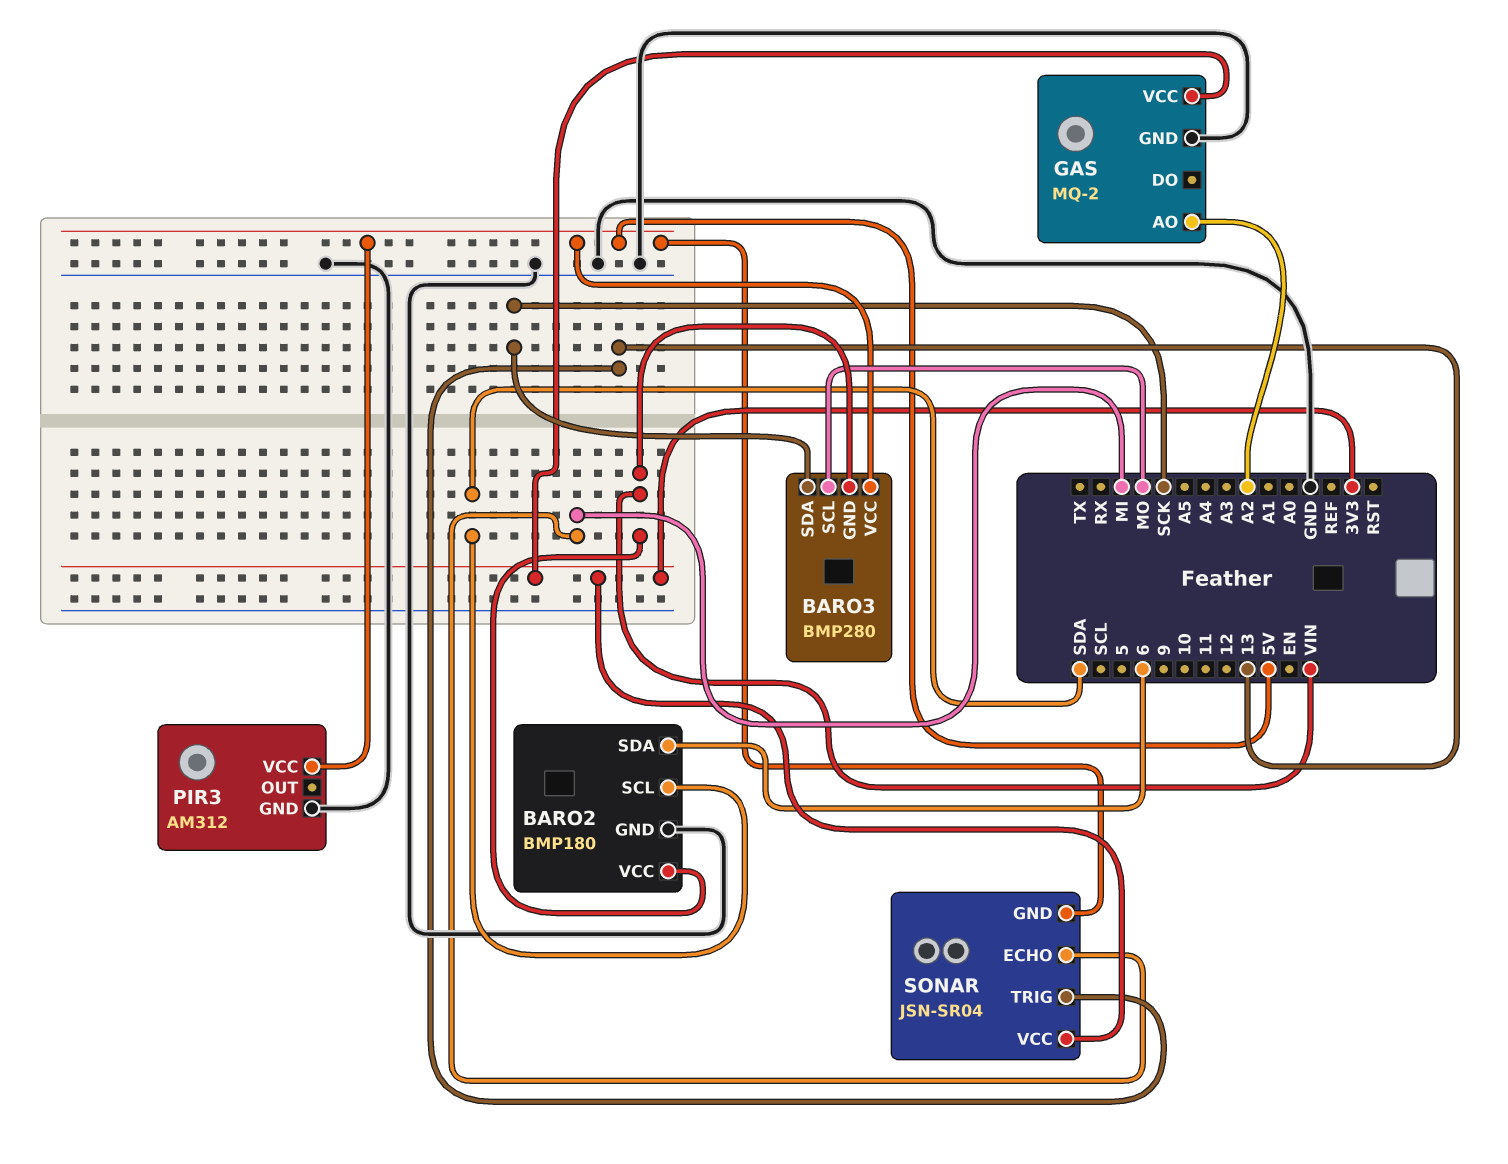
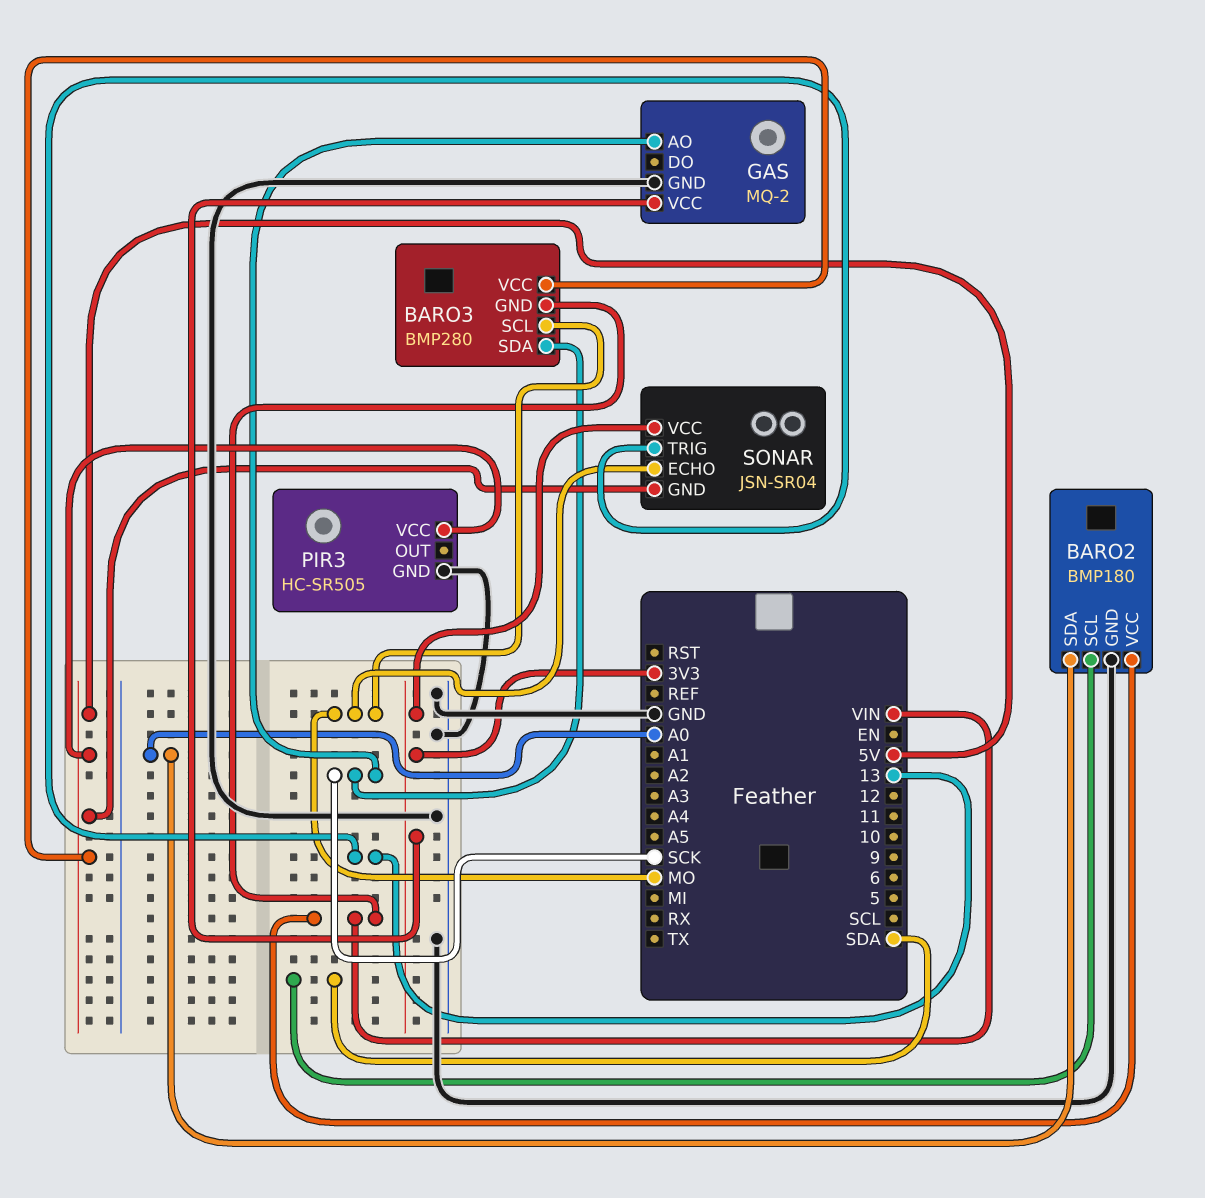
BARO2 pin SDA: 6 -> A0
GAS pin AO: A2 -> SCK
PIR3: AM312 -> HC-SR505
SONAR pin ECHO: MI -> MO

